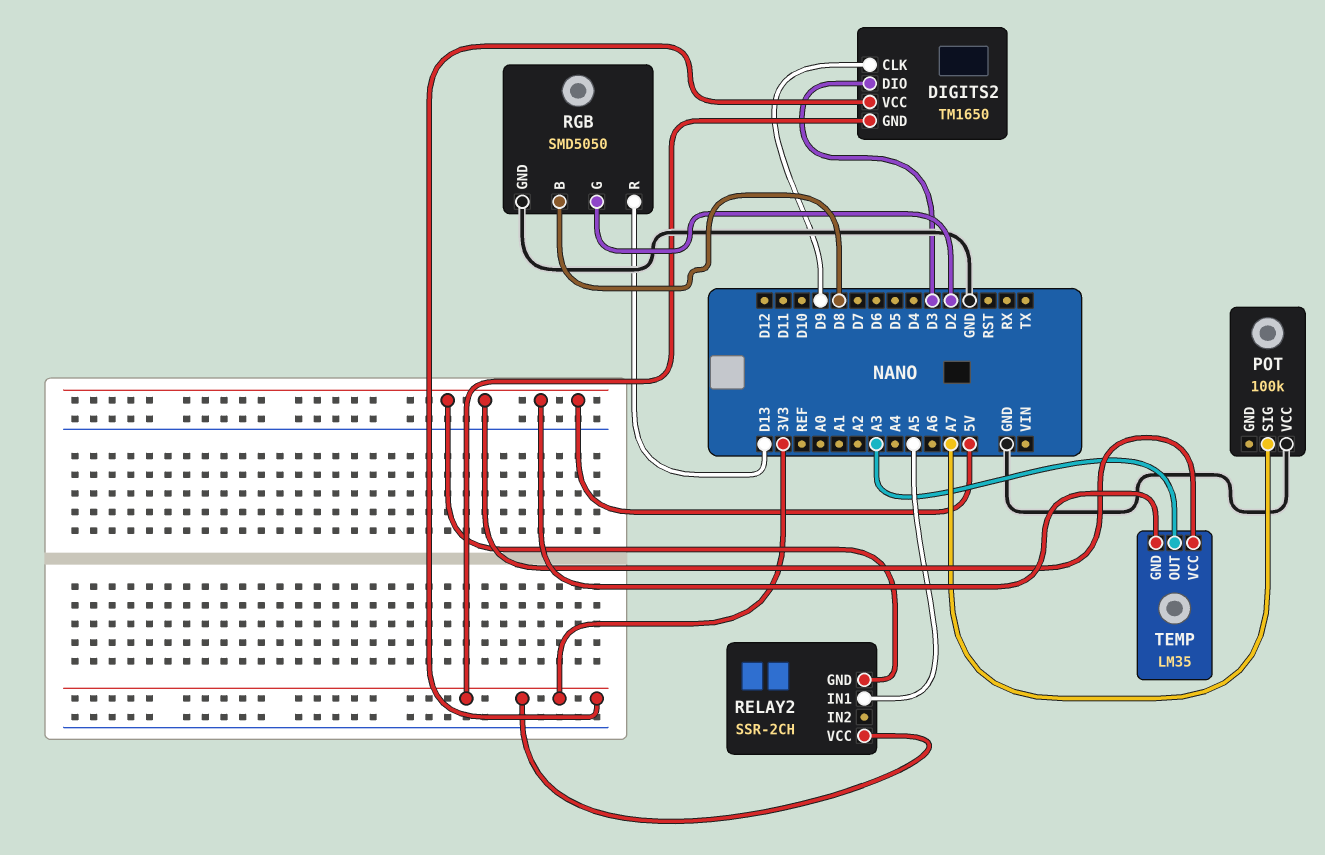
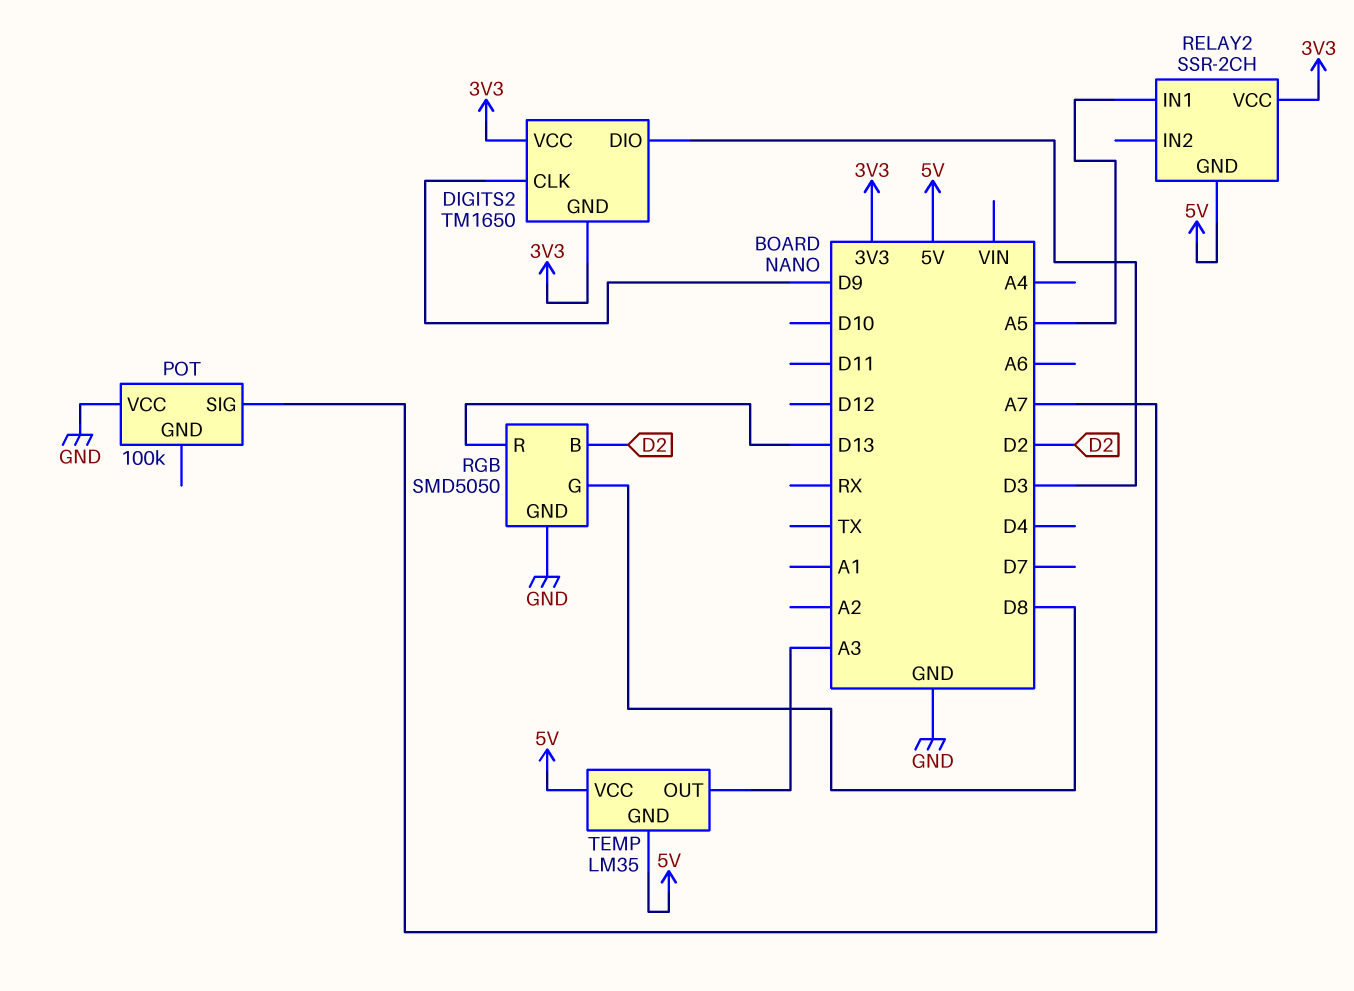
RGB pin B: D8 -> D2
RGB pin G: D2 -> D8

